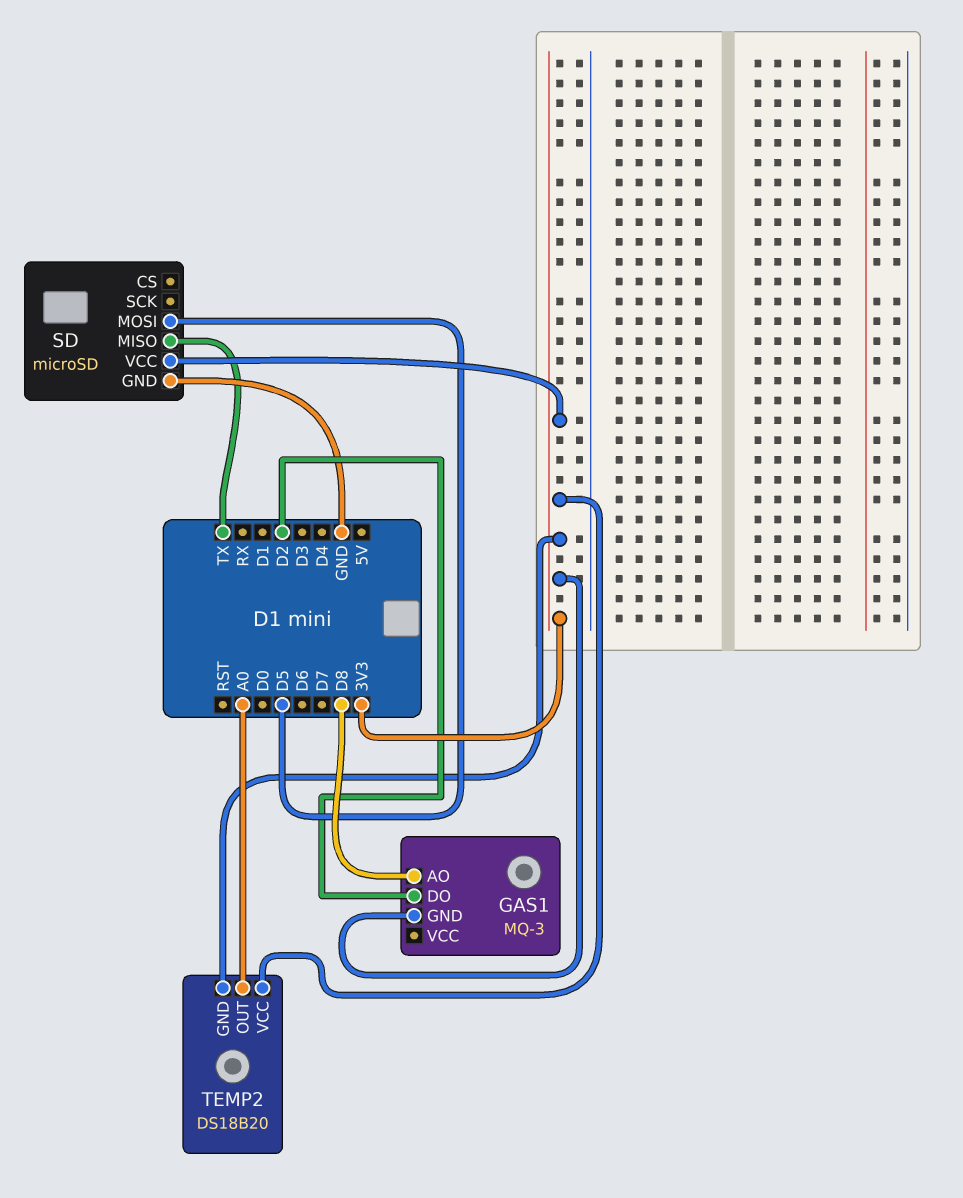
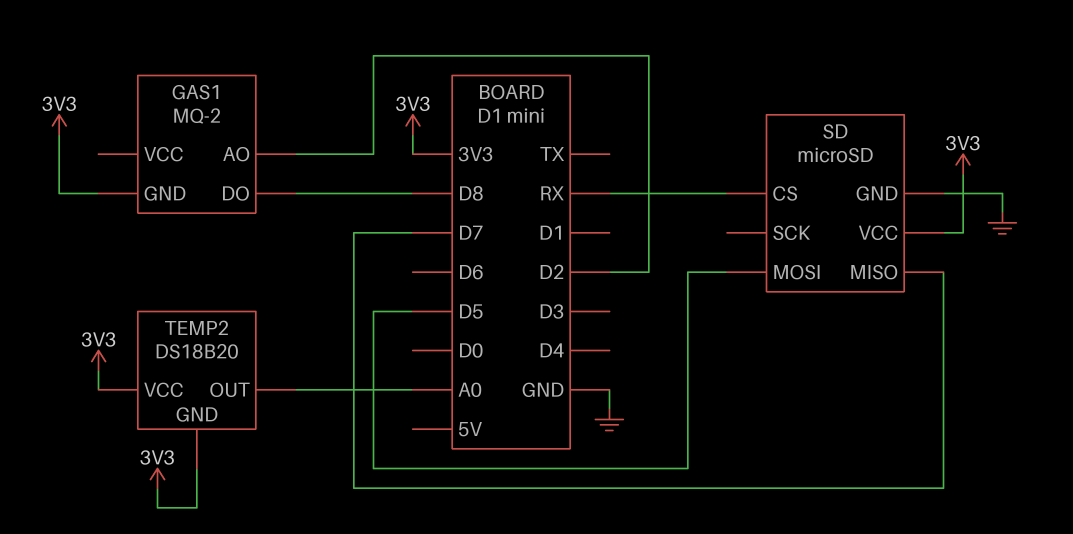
GAS1: MQ-3 -> MQ-2
GAS1 pin AO: D8 -> D2
GAS1 pin DO: D2 -> D8
SD pin CS: none -> RX
SD pin MISO: TX -> D7

